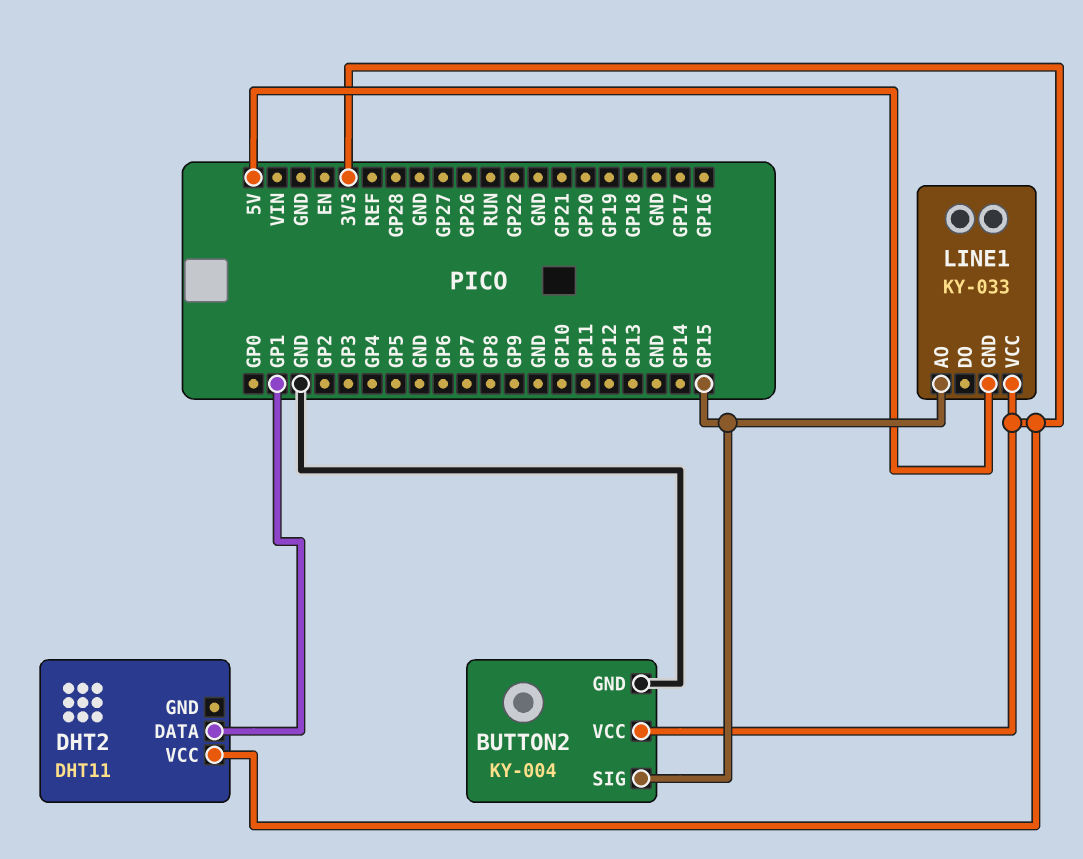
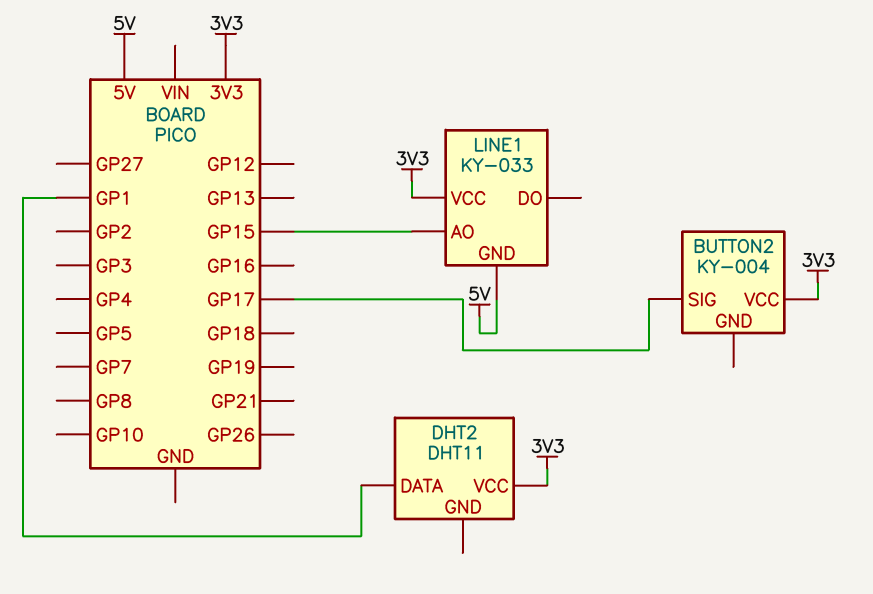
BUTTON2 pin GND: GND -> none
BUTTON2 pin SIG: GP15 -> GP17

